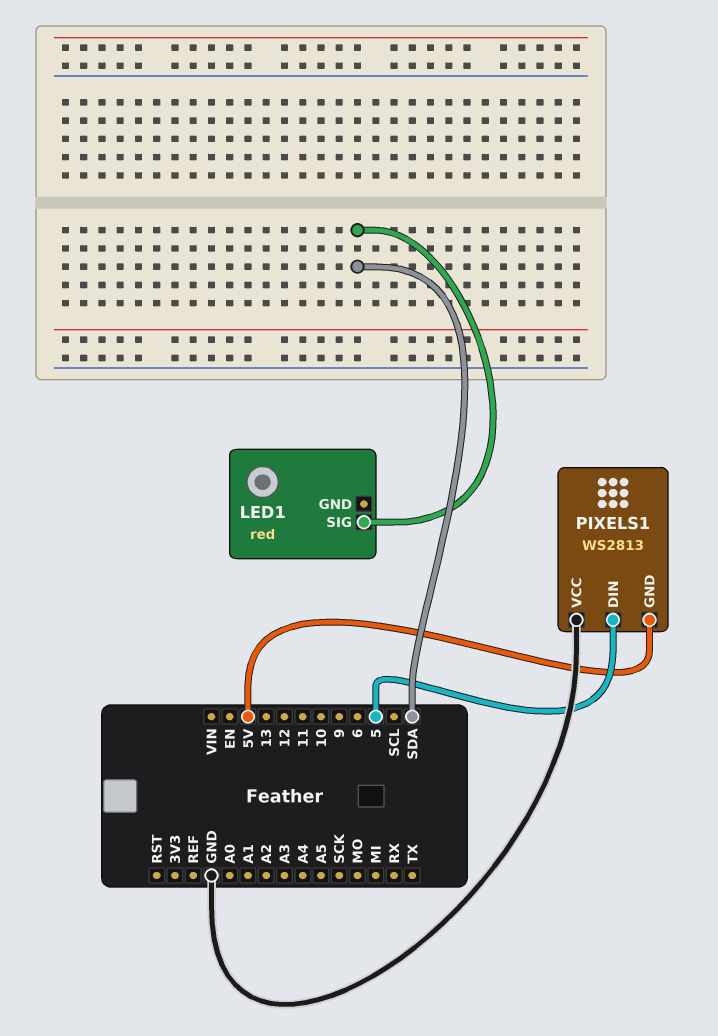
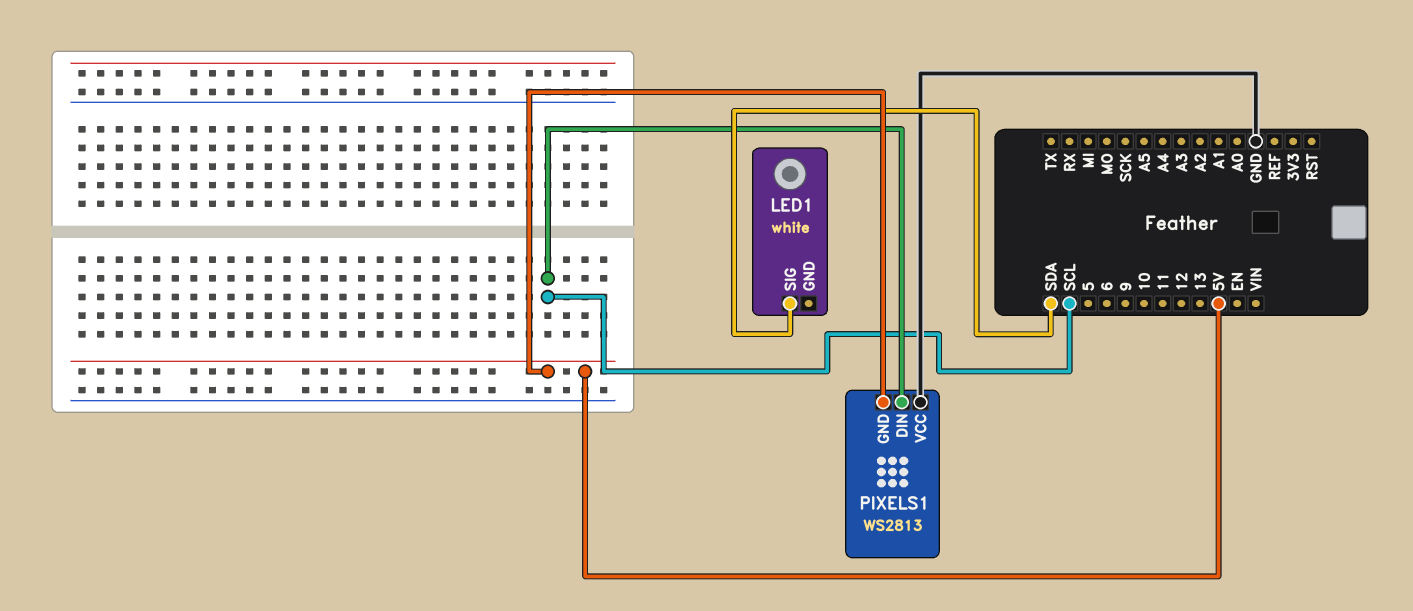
LED1: red -> white
PIXELS1 pin DIN: 5 -> SCL

